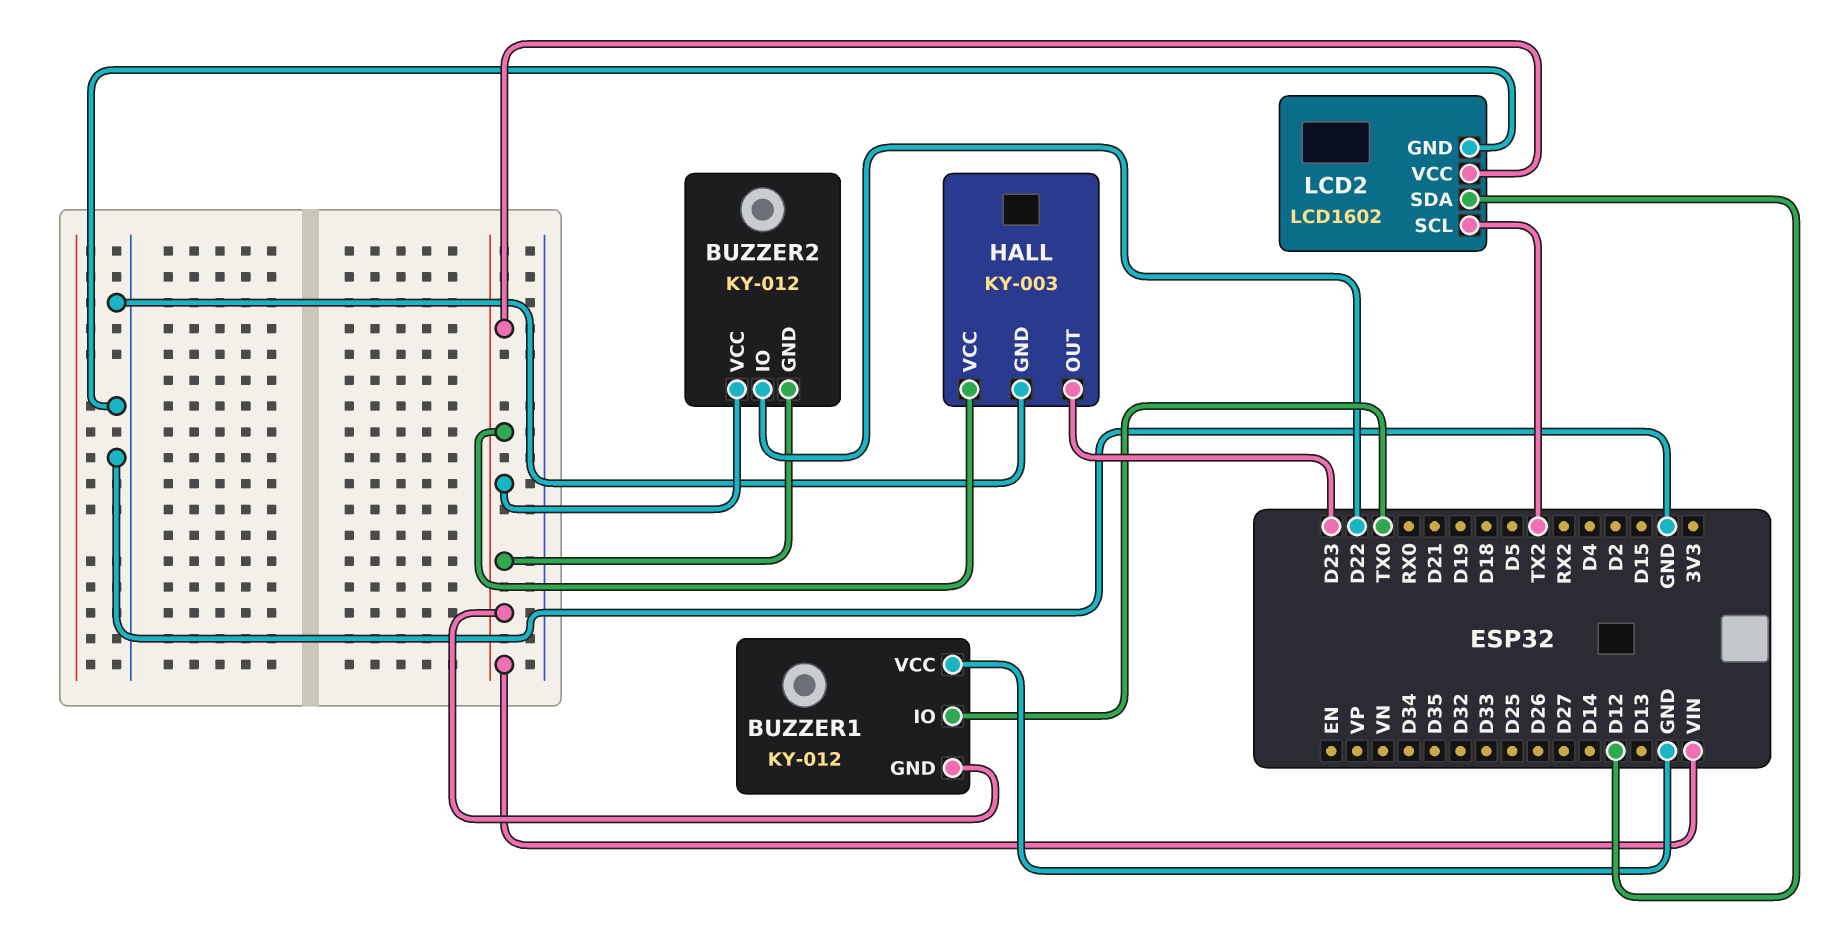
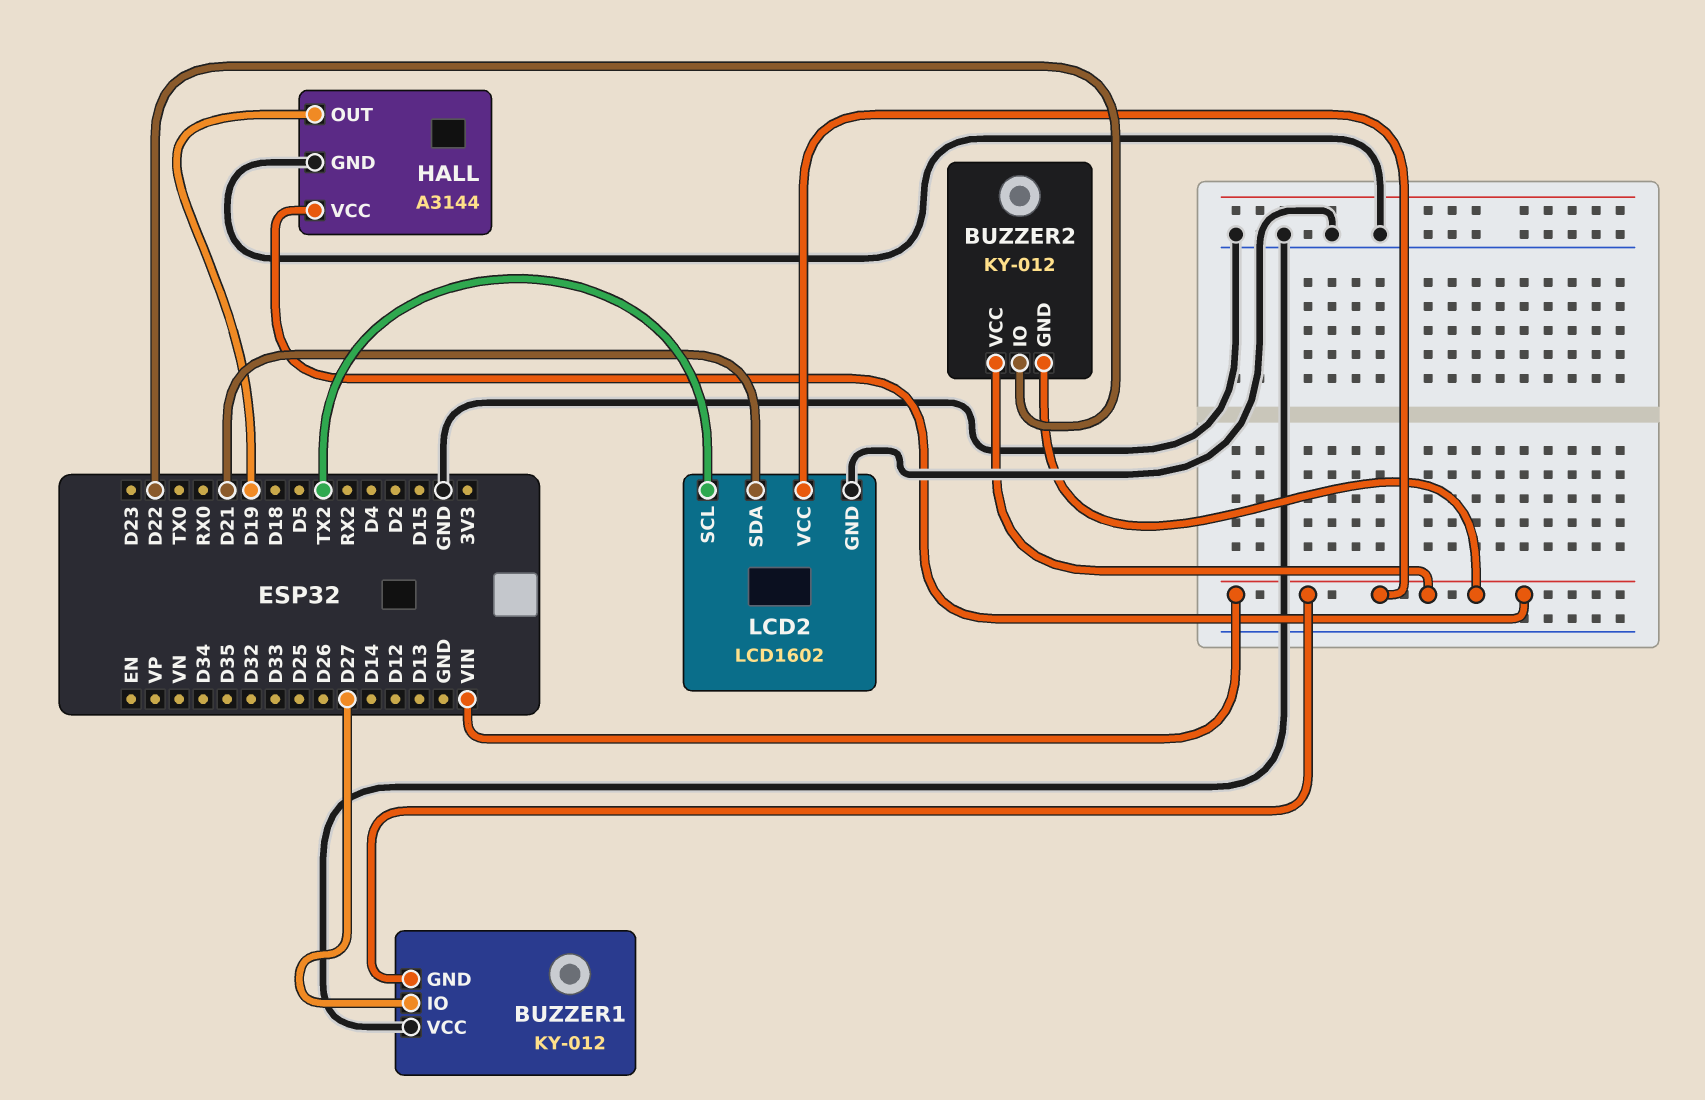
BUZZER1 pin IO: TX0 -> D27
HALL: KY-003 -> A3144
HALL pin OUT: D23 -> D19
LCD2 pin SDA: D12 -> D21

